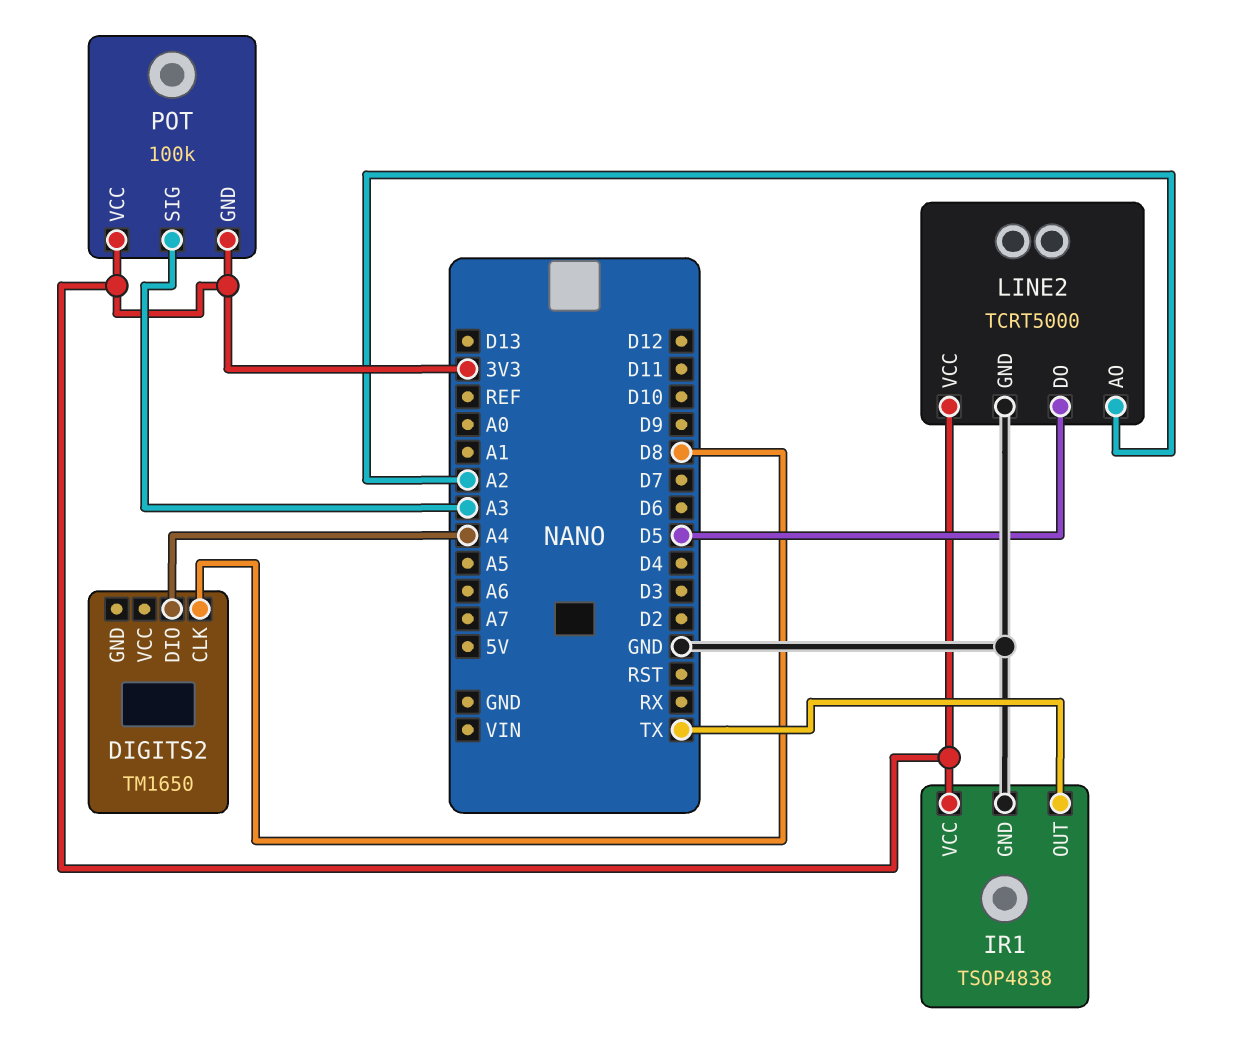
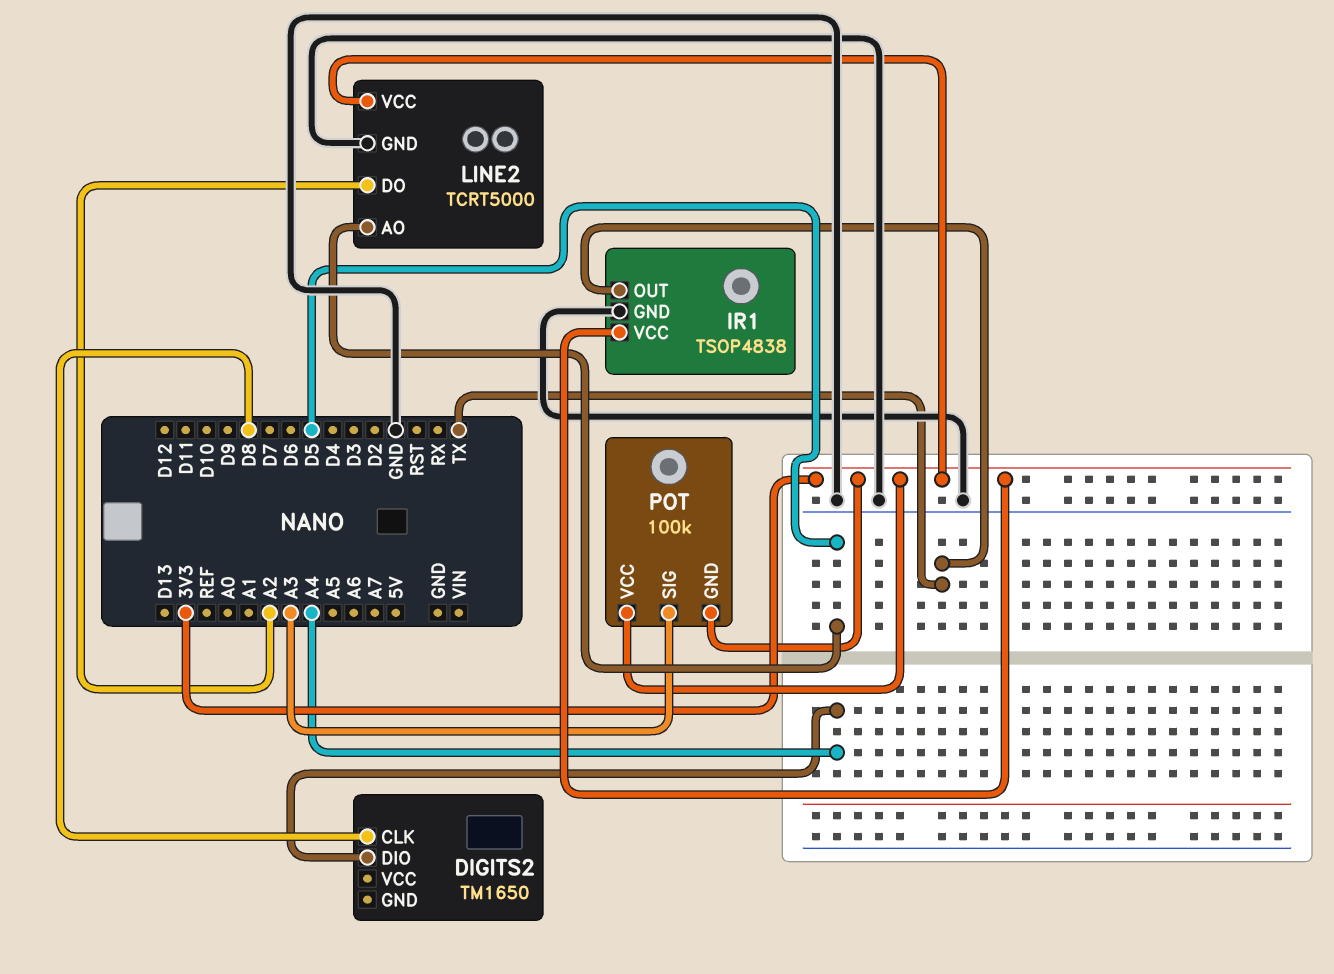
LINE2 pin AO: A2 -> D5
LINE2 pin DO: D5 -> A2

